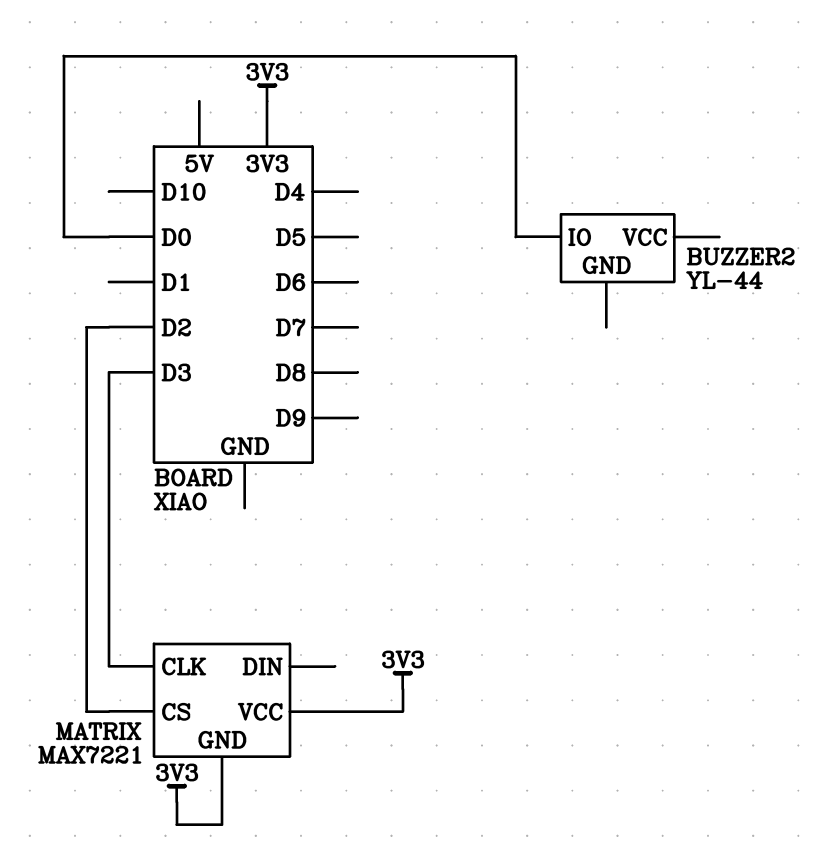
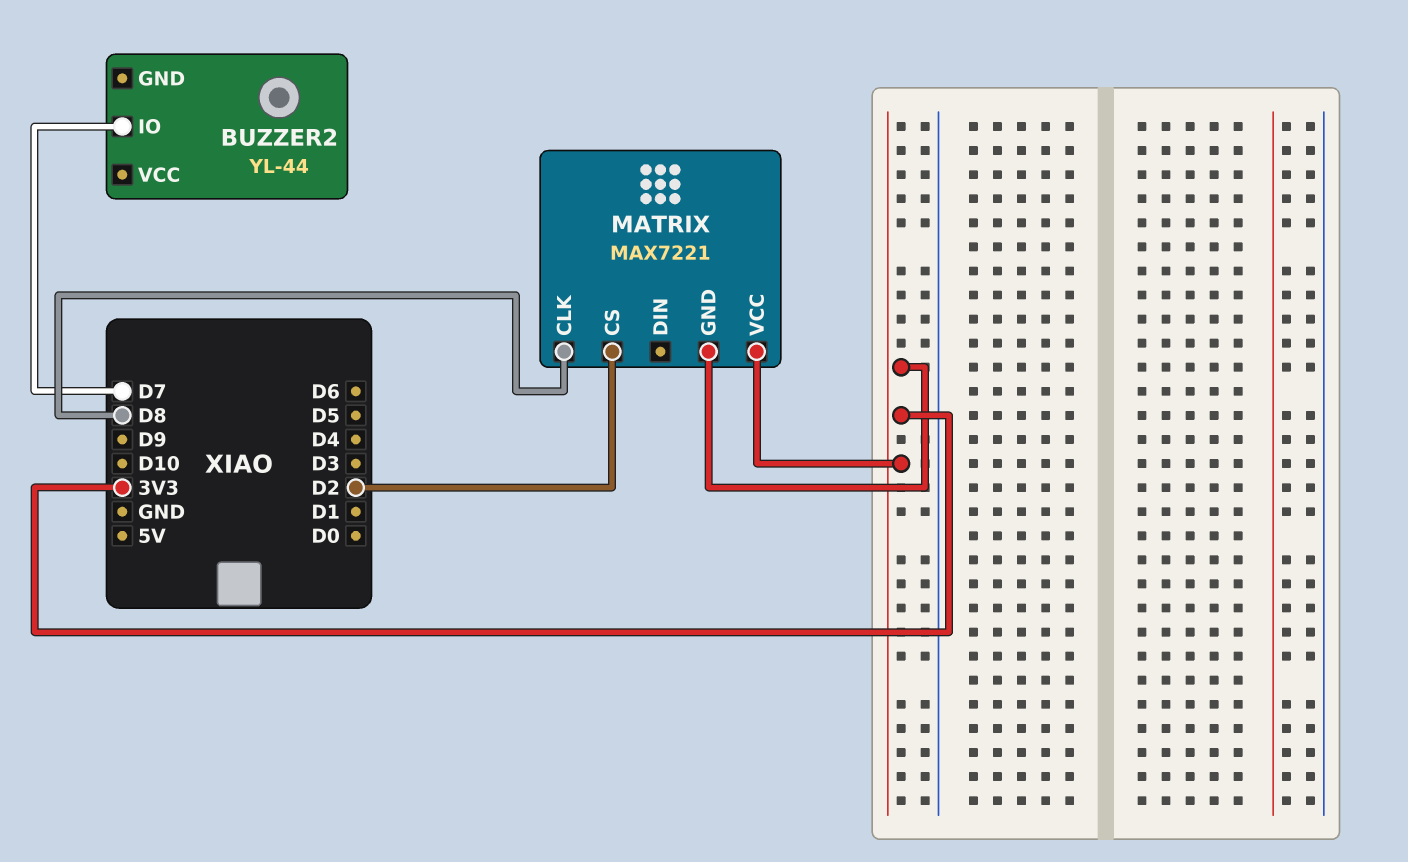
BUZZER2 pin IO: D0 -> D7
MATRIX pin CLK: D3 -> D8

